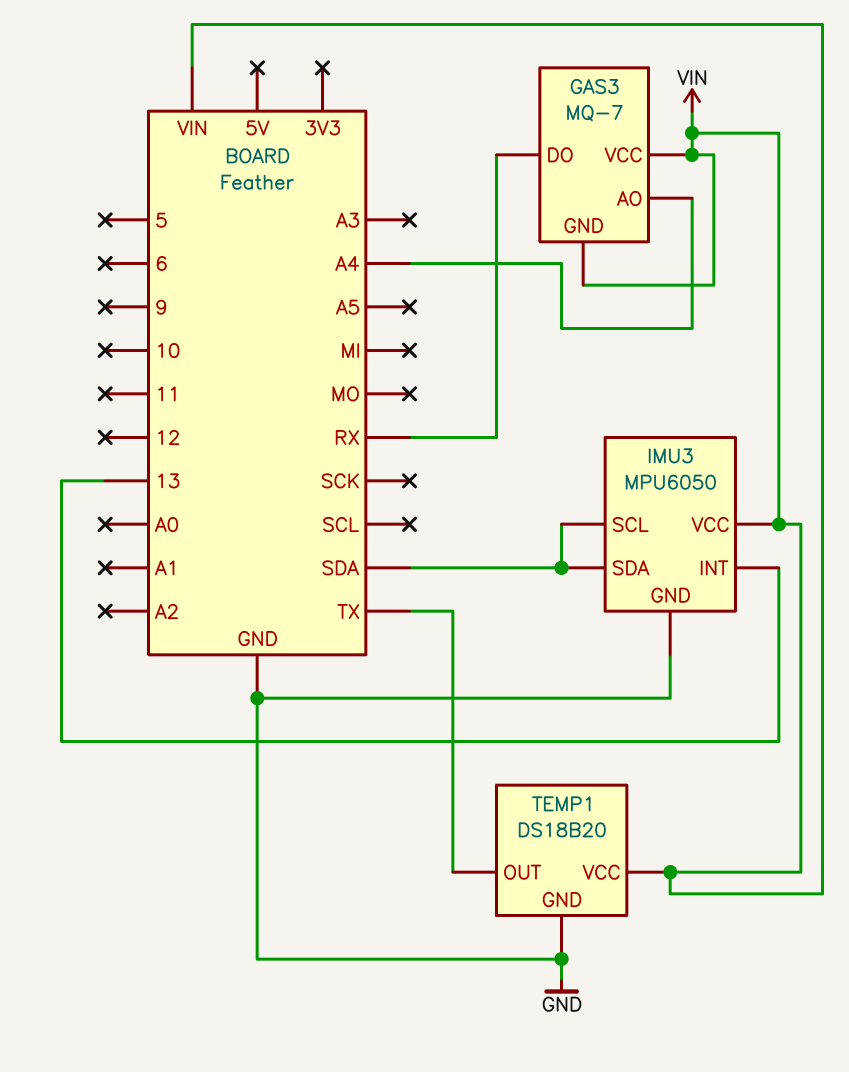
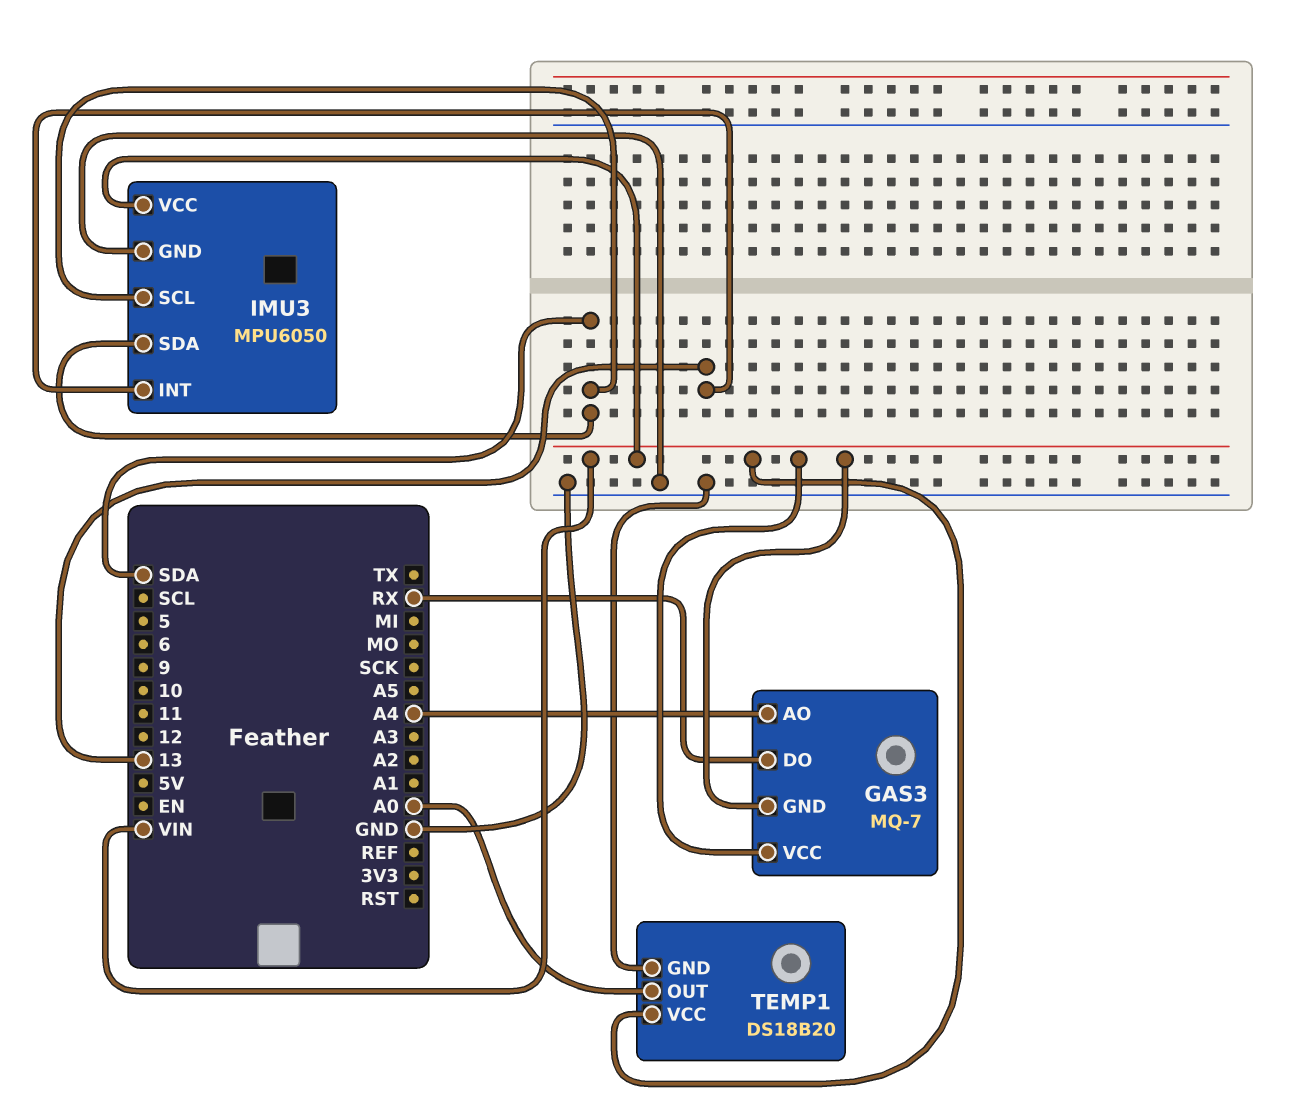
TEMP1 pin OUT: TX -> A0

